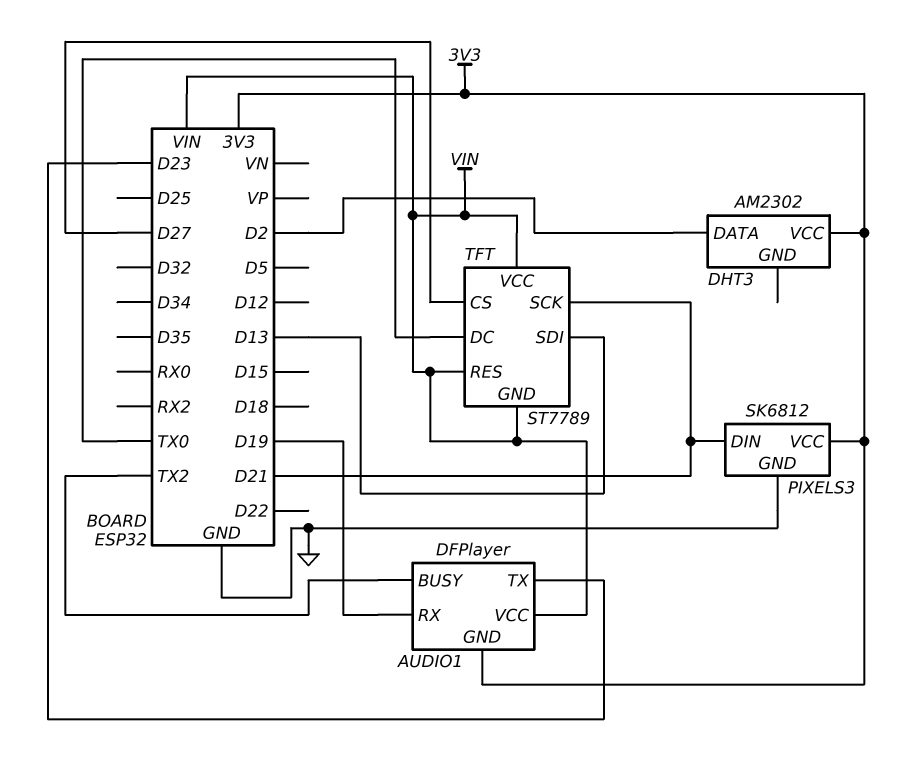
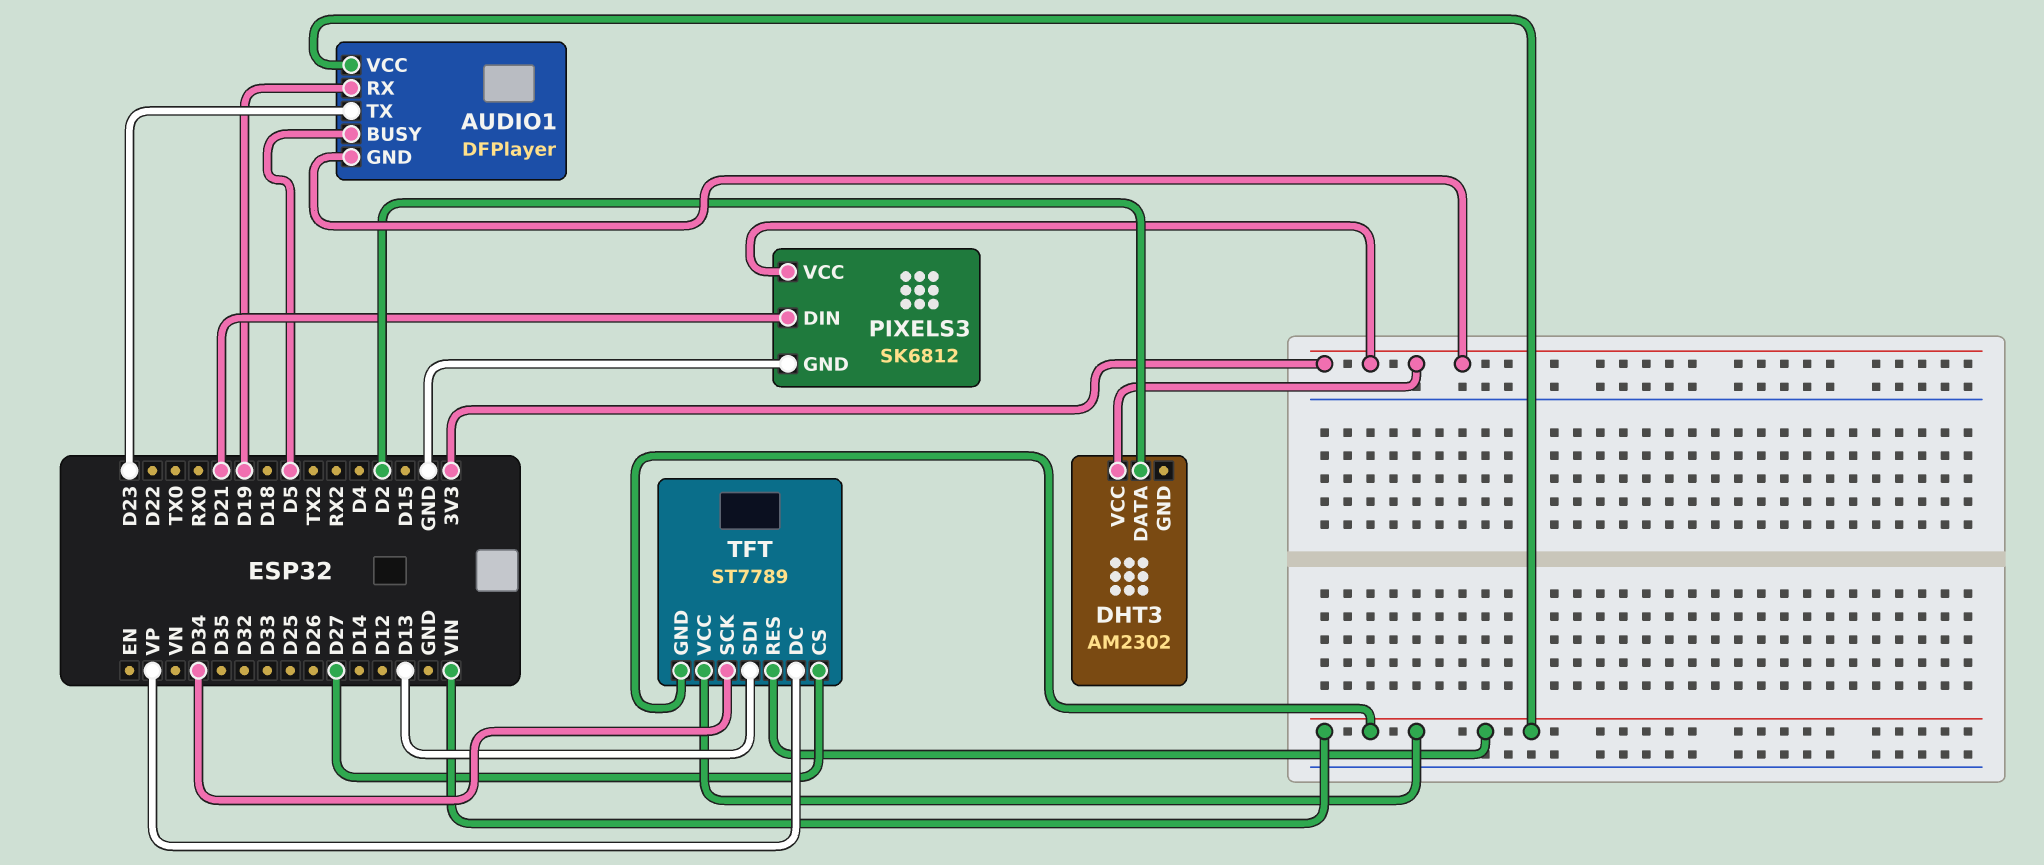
AUDIO1 pin BUSY: TX2 -> D5
TFT pin DC: TX0 -> VP
TFT pin SCK: D21 -> D34

